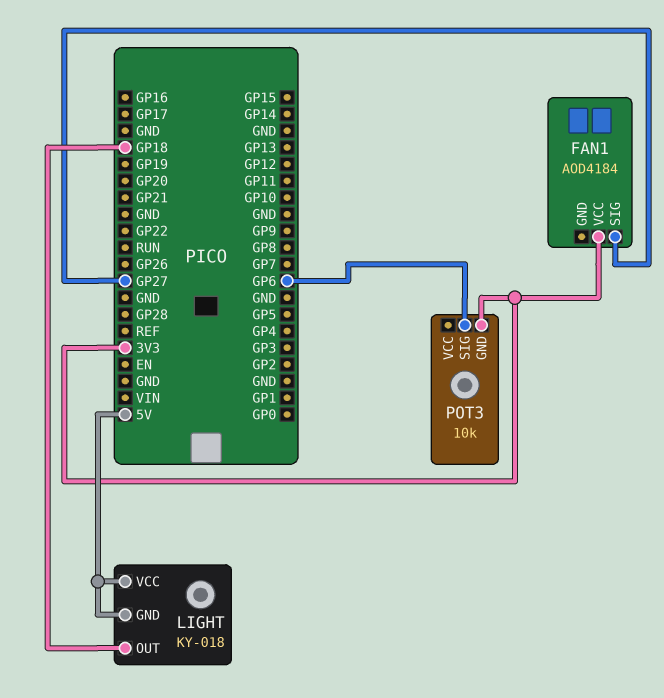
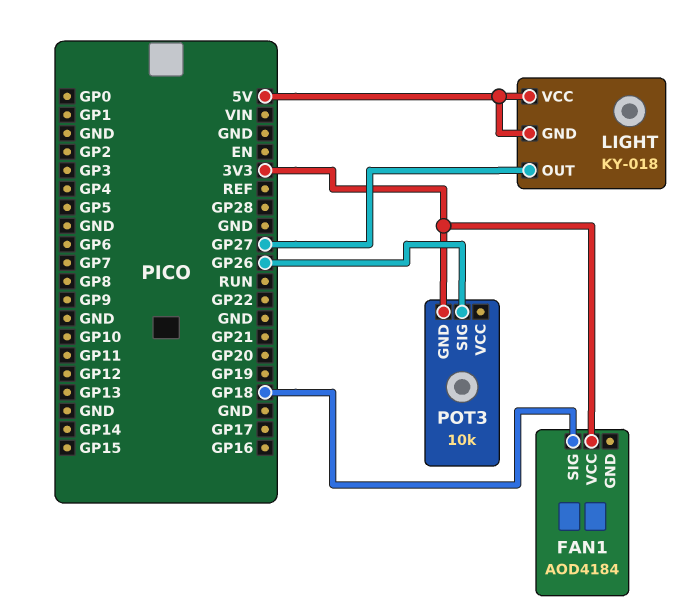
FAN1 pin SIG: GP27 -> GP18
LIGHT pin OUT: GP18 -> GP27
POT3 pin SIG: GP6 -> GP26

